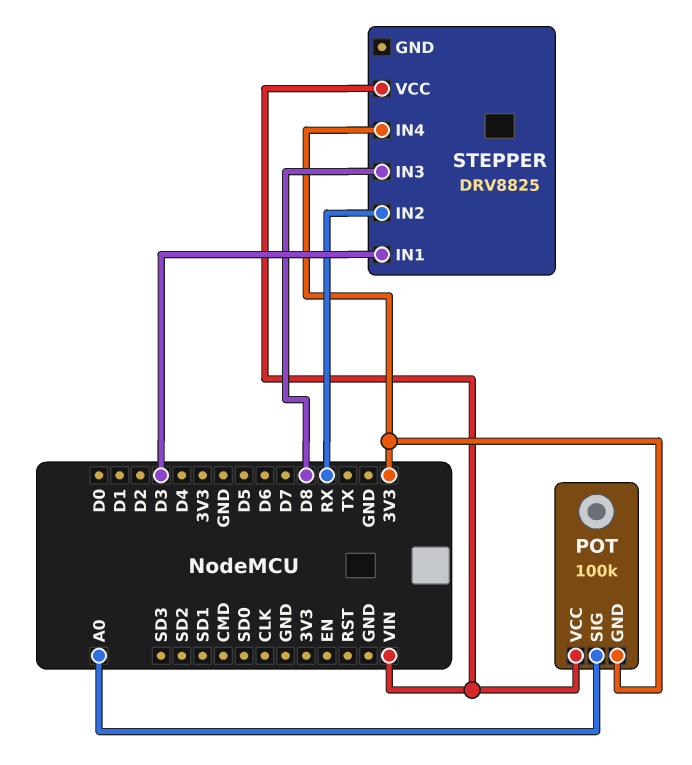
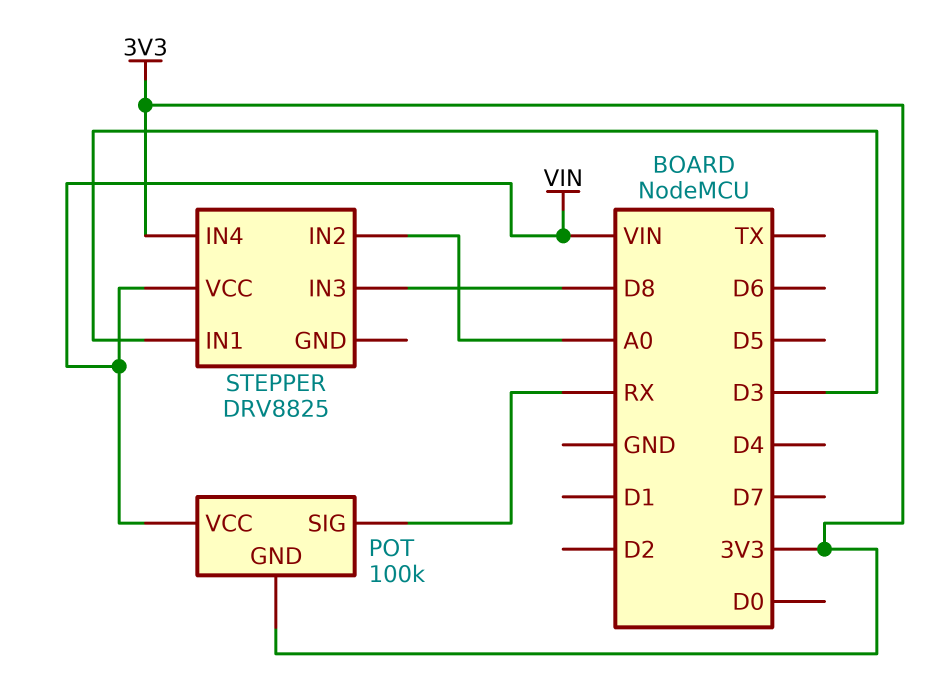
POT pin SIG: A0 -> RX
STEPPER pin IN2: RX -> A0

